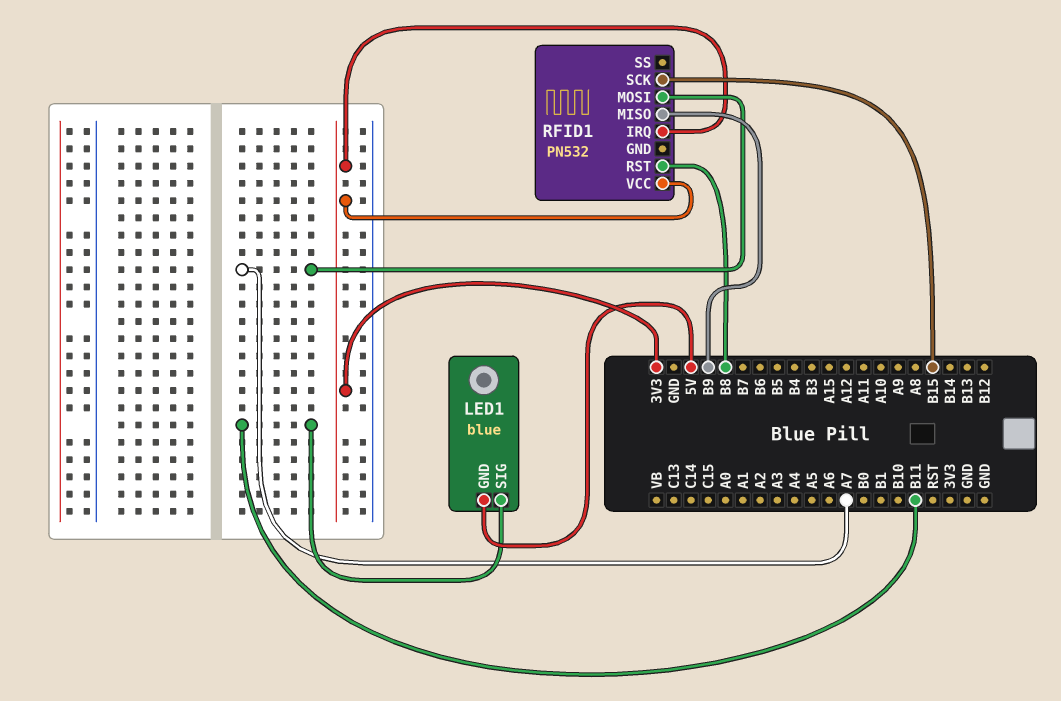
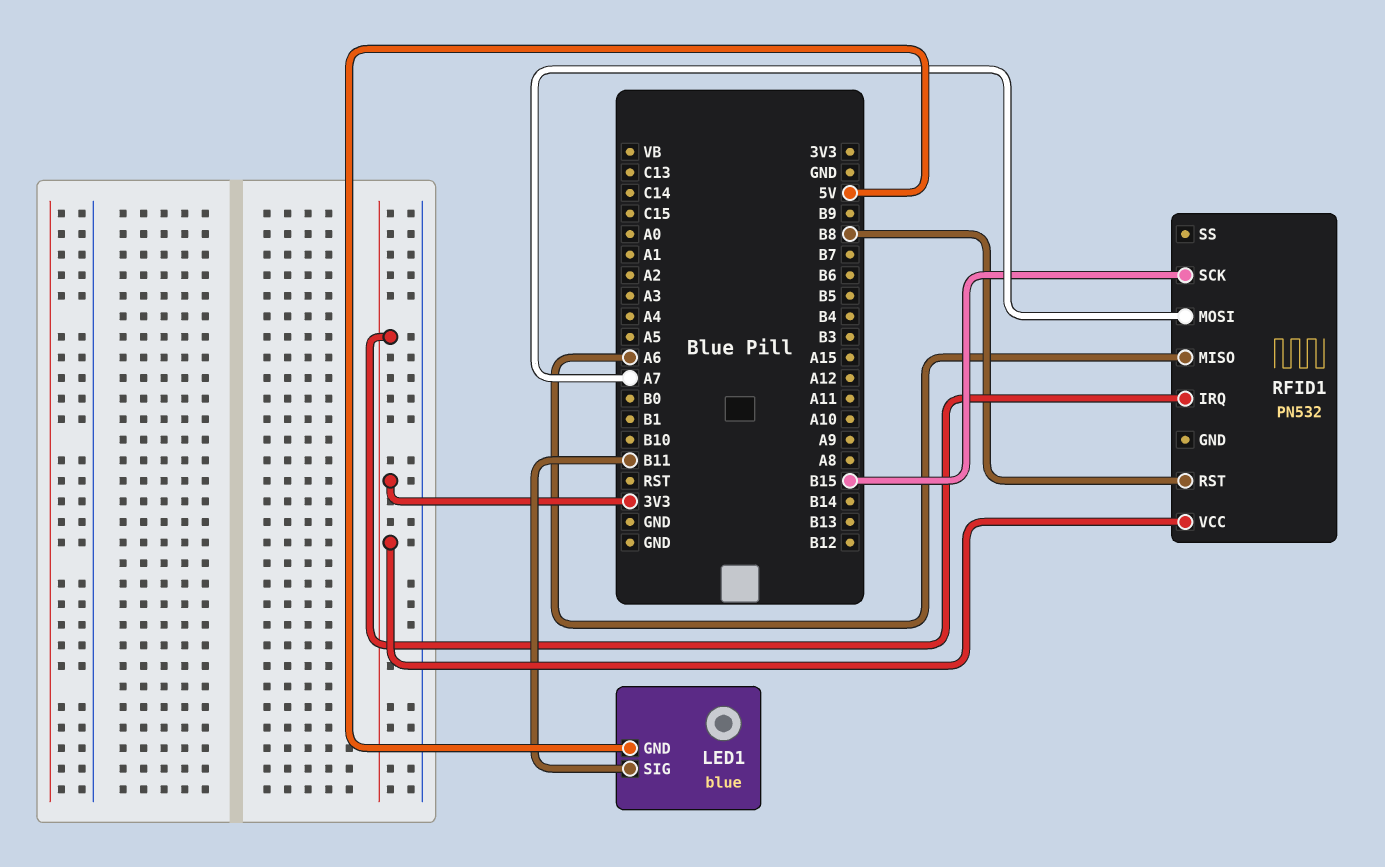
RFID1 pin MISO: B9 -> A6

